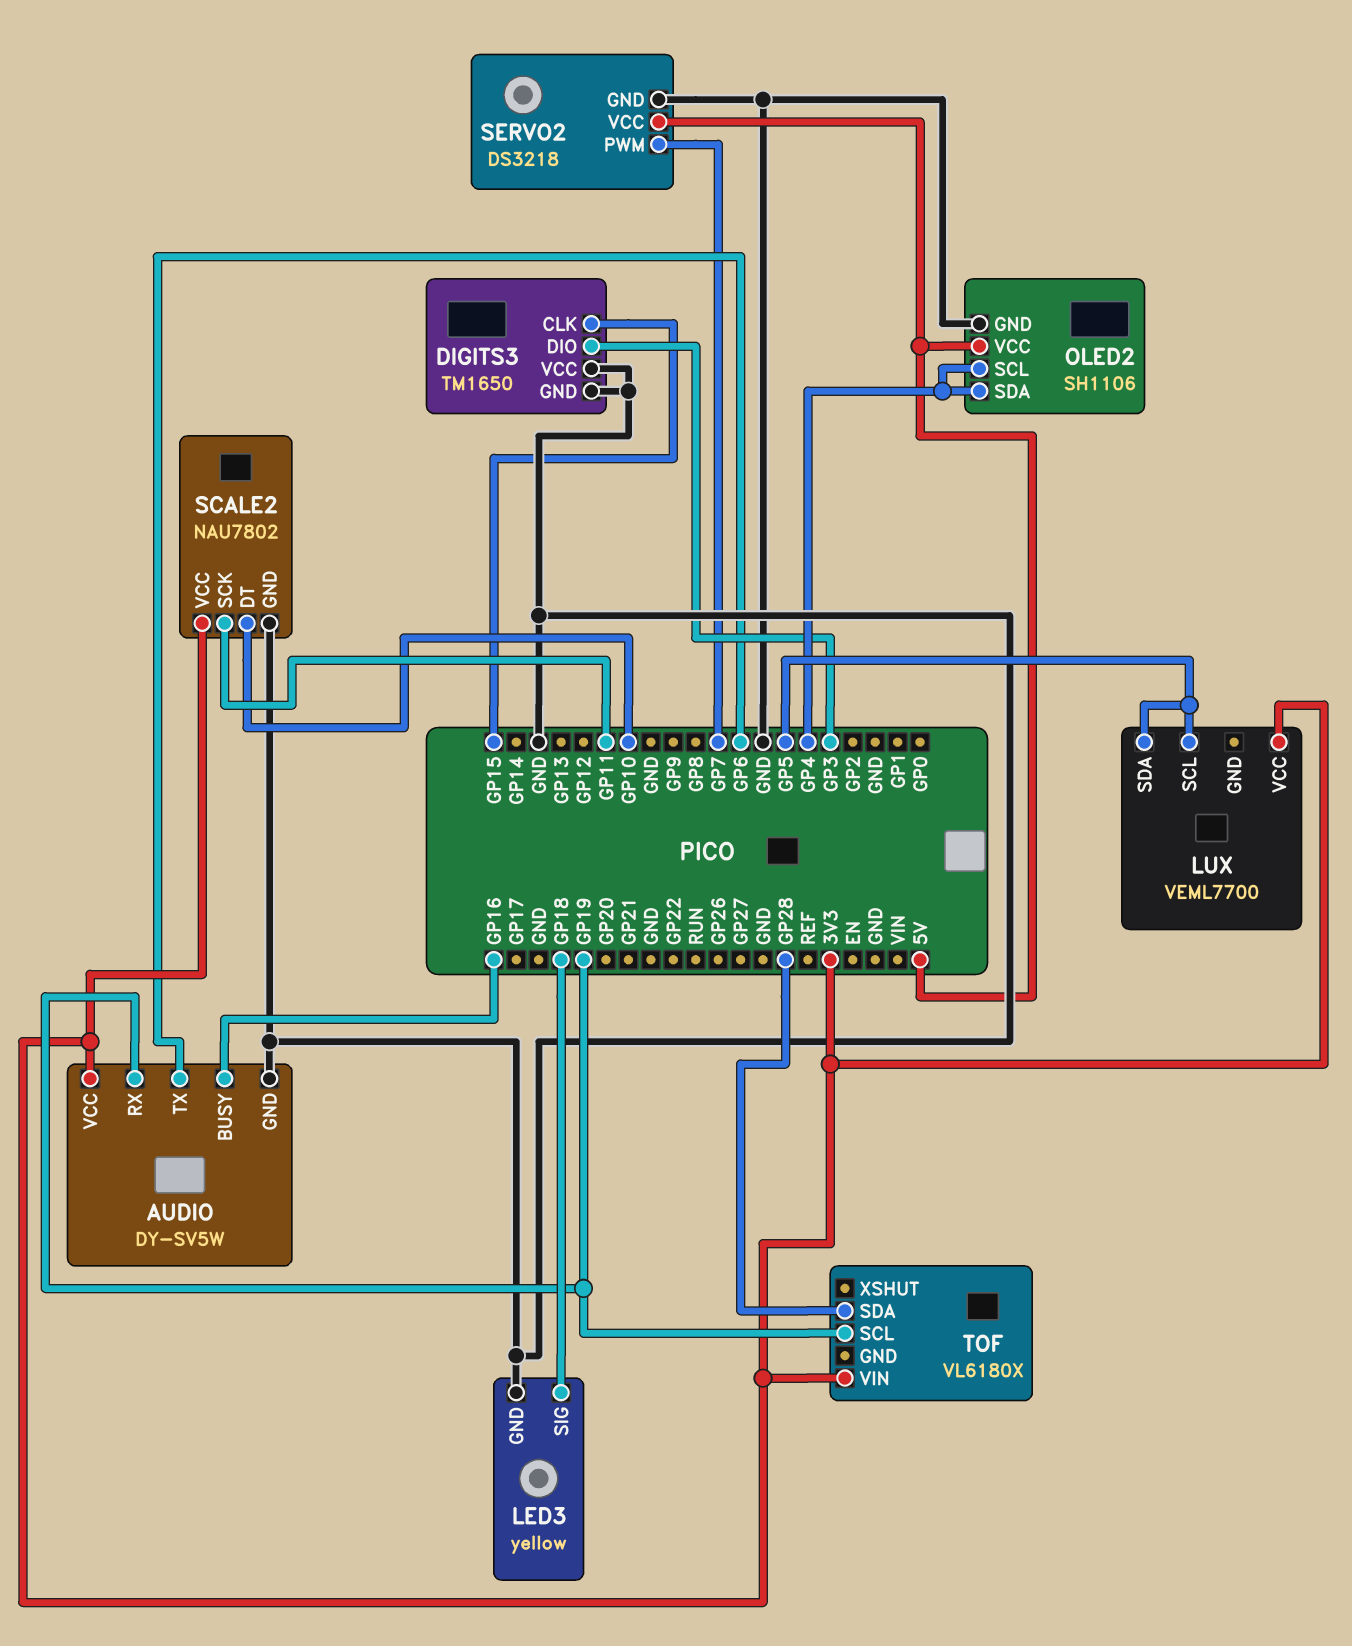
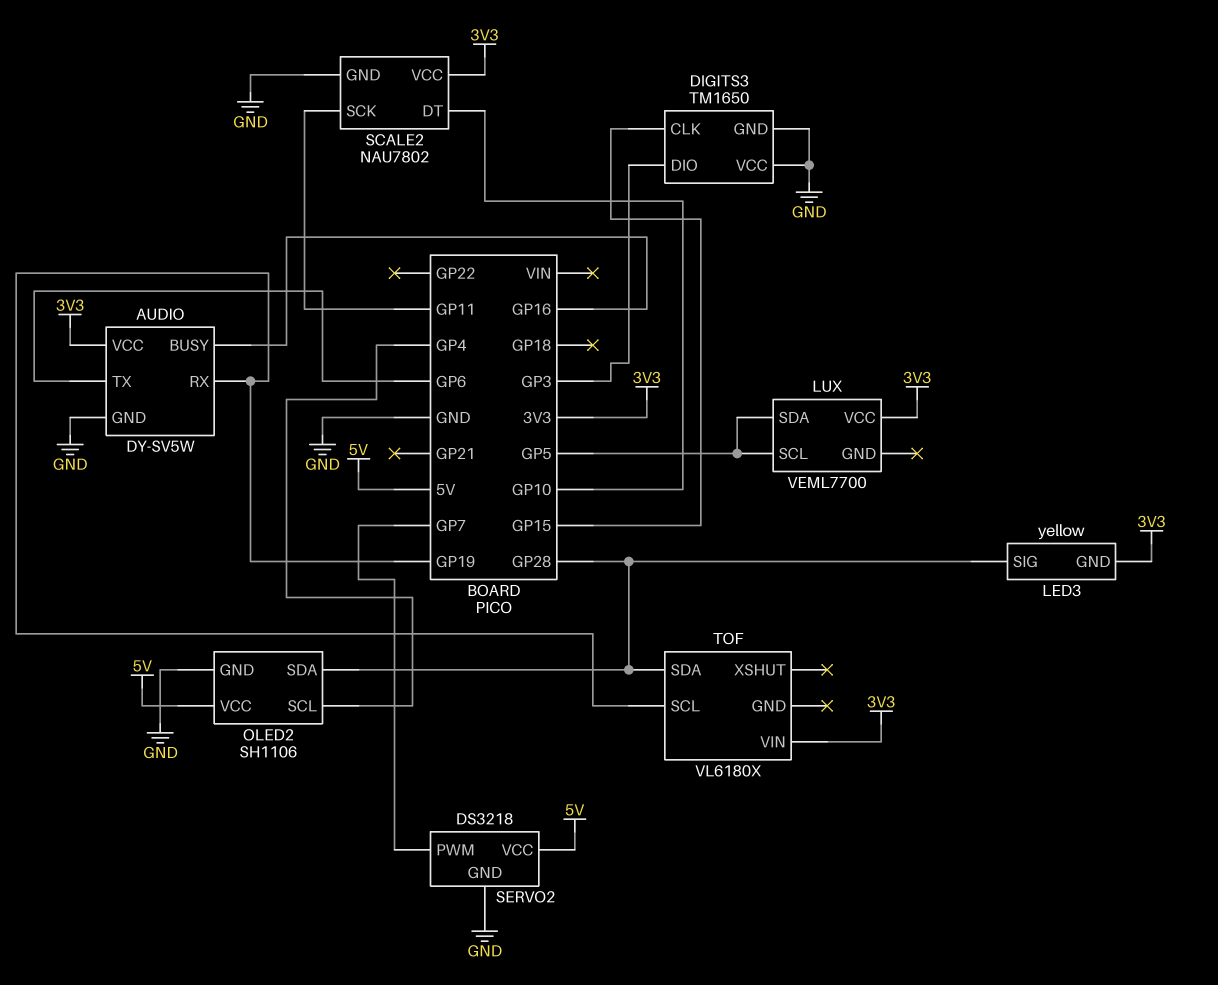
LED3 pin GND: GND -> 3V3
LED3 pin SIG: GP18 -> GP28
OLED2 pin SDA: GP4 -> GP28

